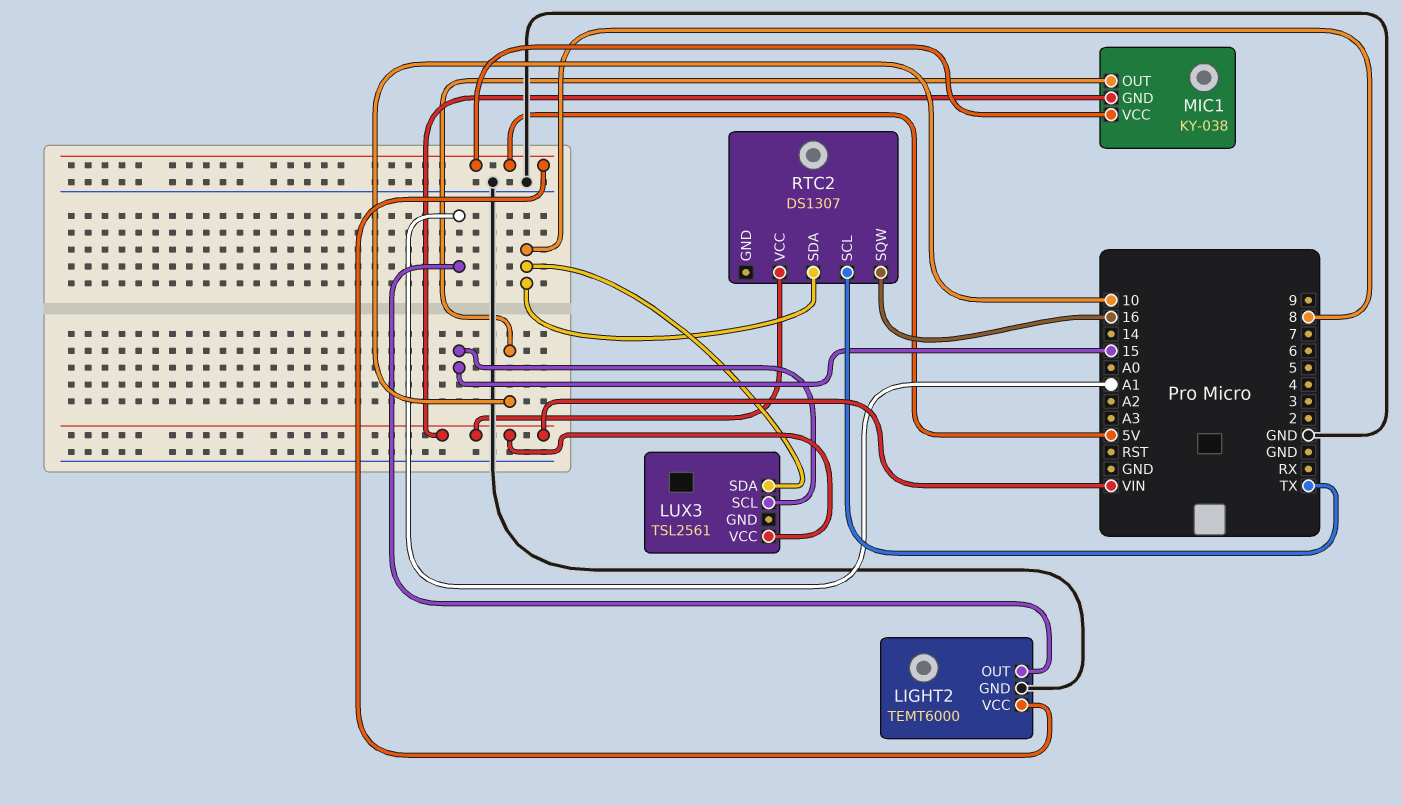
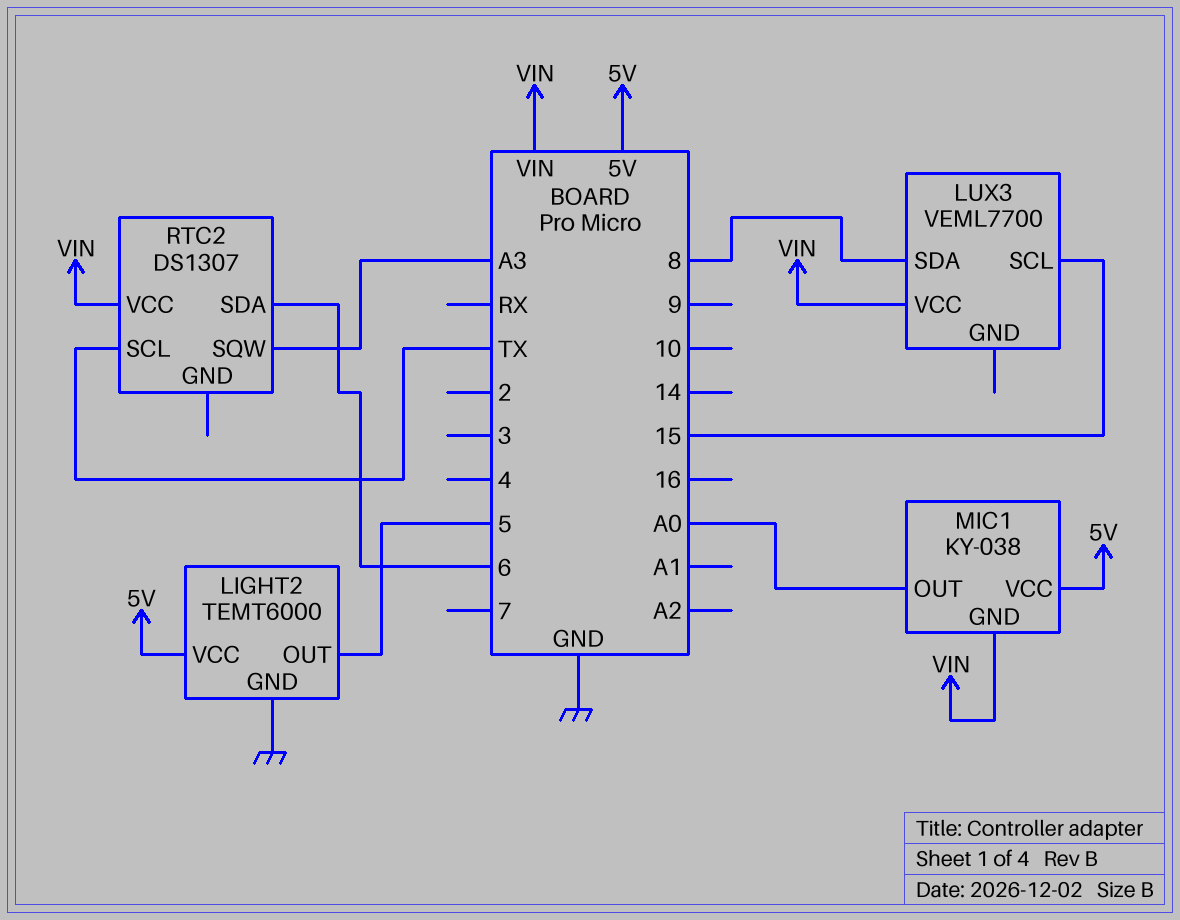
LIGHT2 pin OUT: A1 -> 5
LUX3: TSL2561 -> VEML7700
MIC1 pin OUT: 10 -> A0
RTC2 pin SDA: 8 -> 6
RTC2 pin SQW: 16 -> A3

